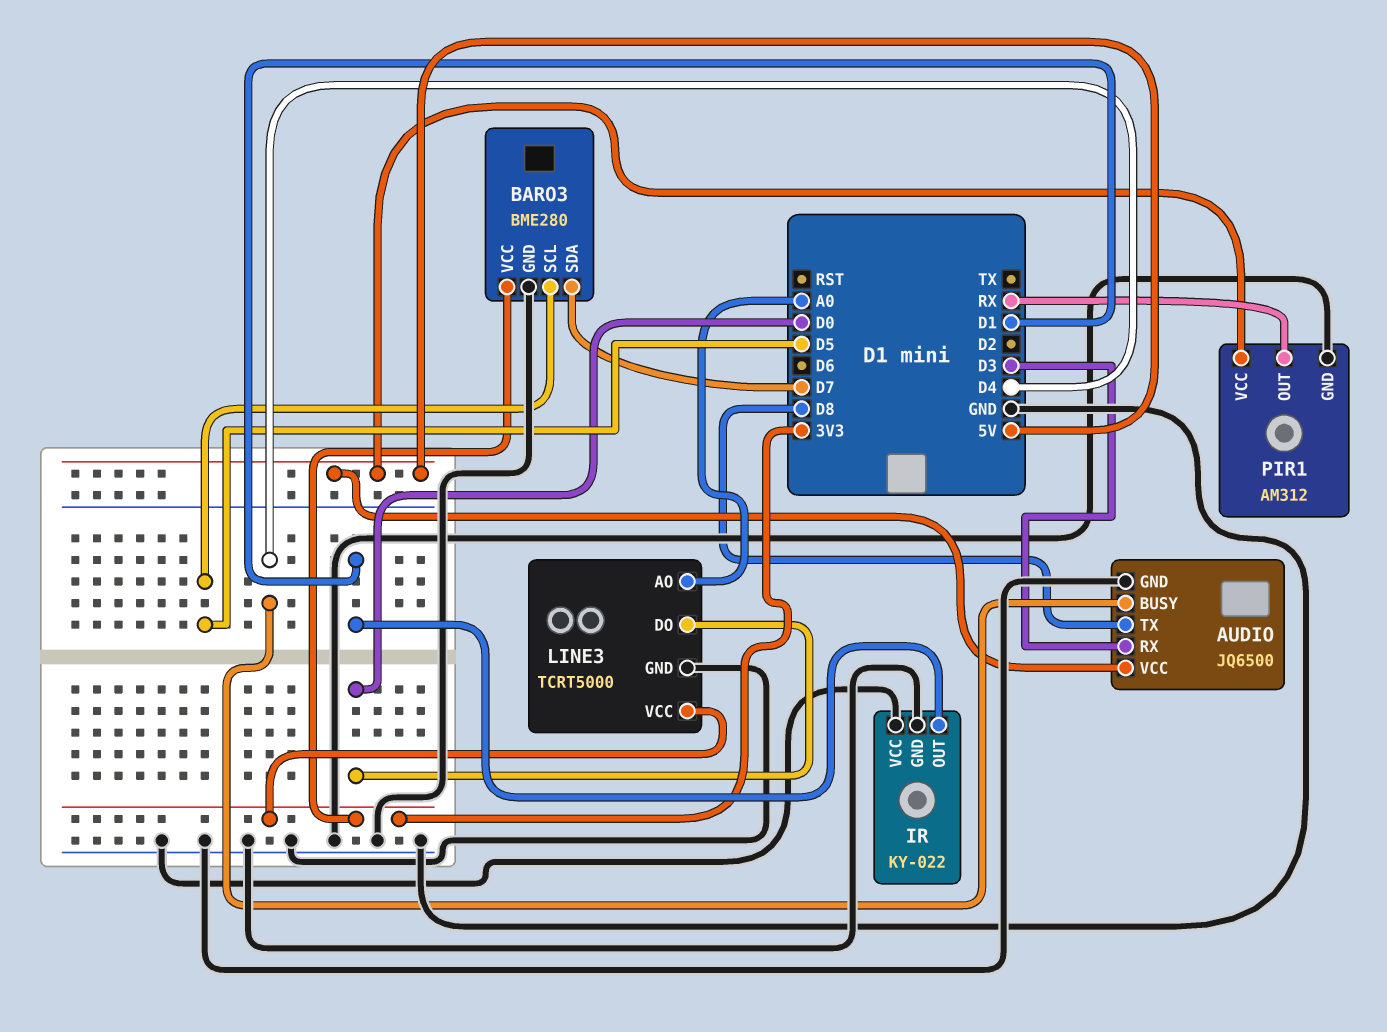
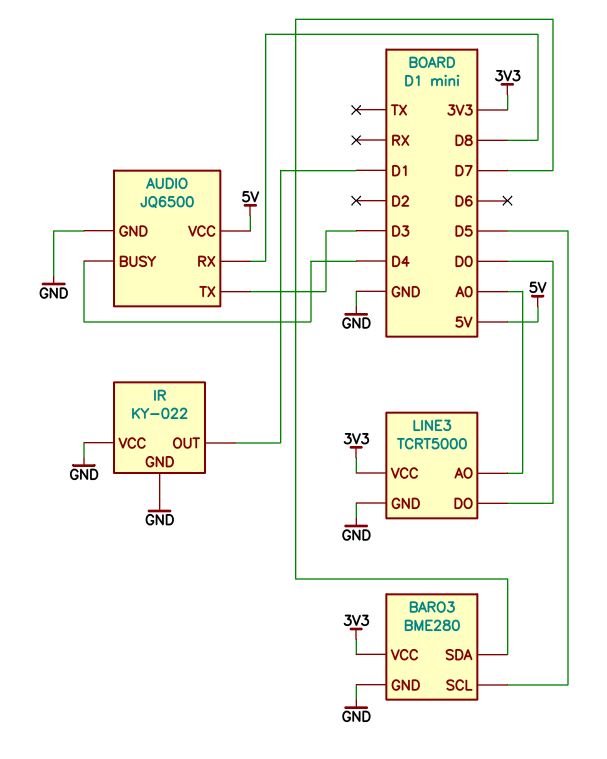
AUDIO pin RX: D3 -> D8
AUDIO pin TX: D8 -> D3
PIR1: AM312 -> none
PIR1 pin GND: GND -> none
PIR1 pin OUT: RX -> none
PIR1 pin VCC: 5V -> none

